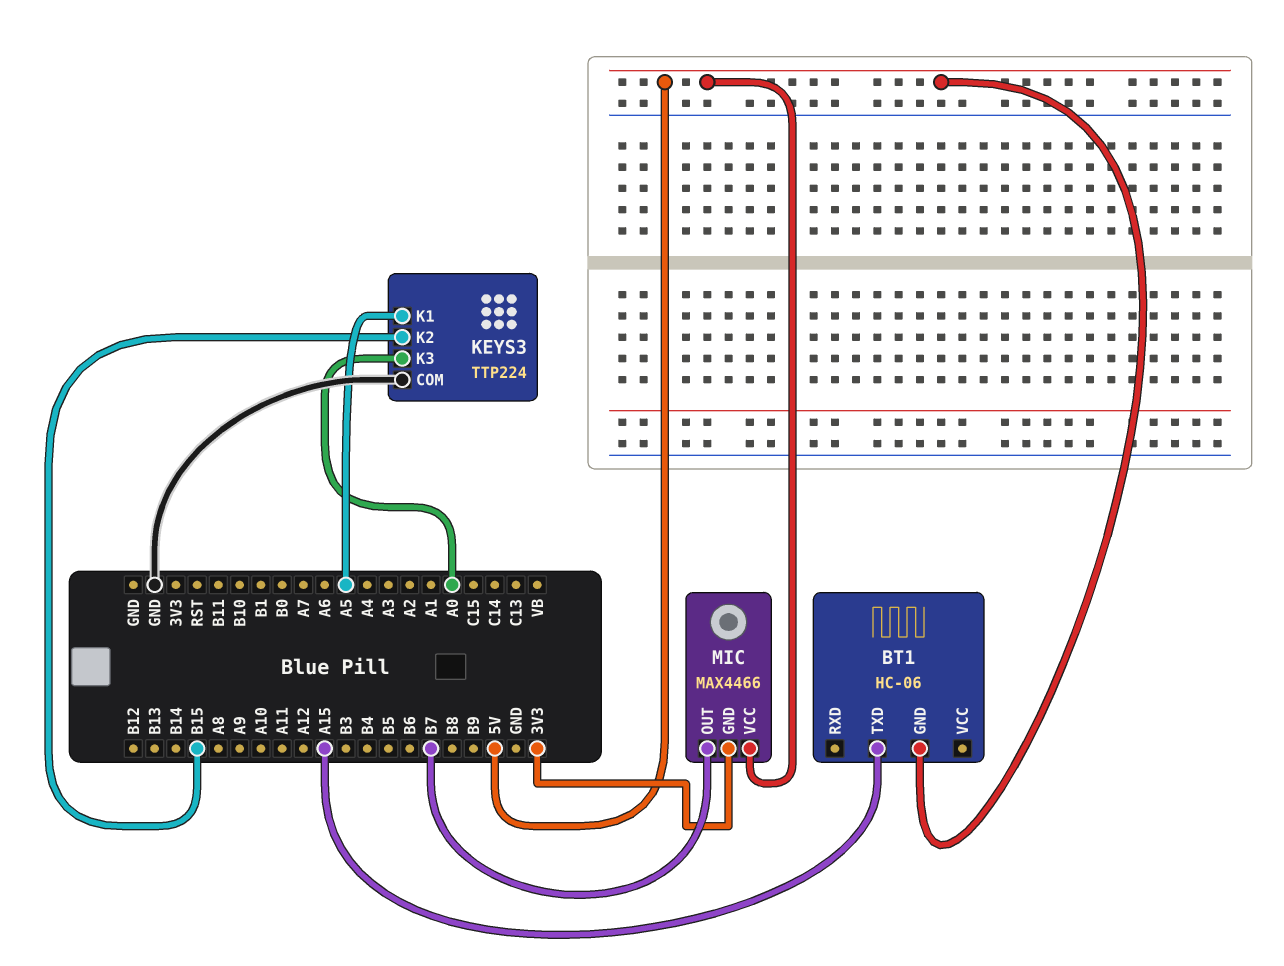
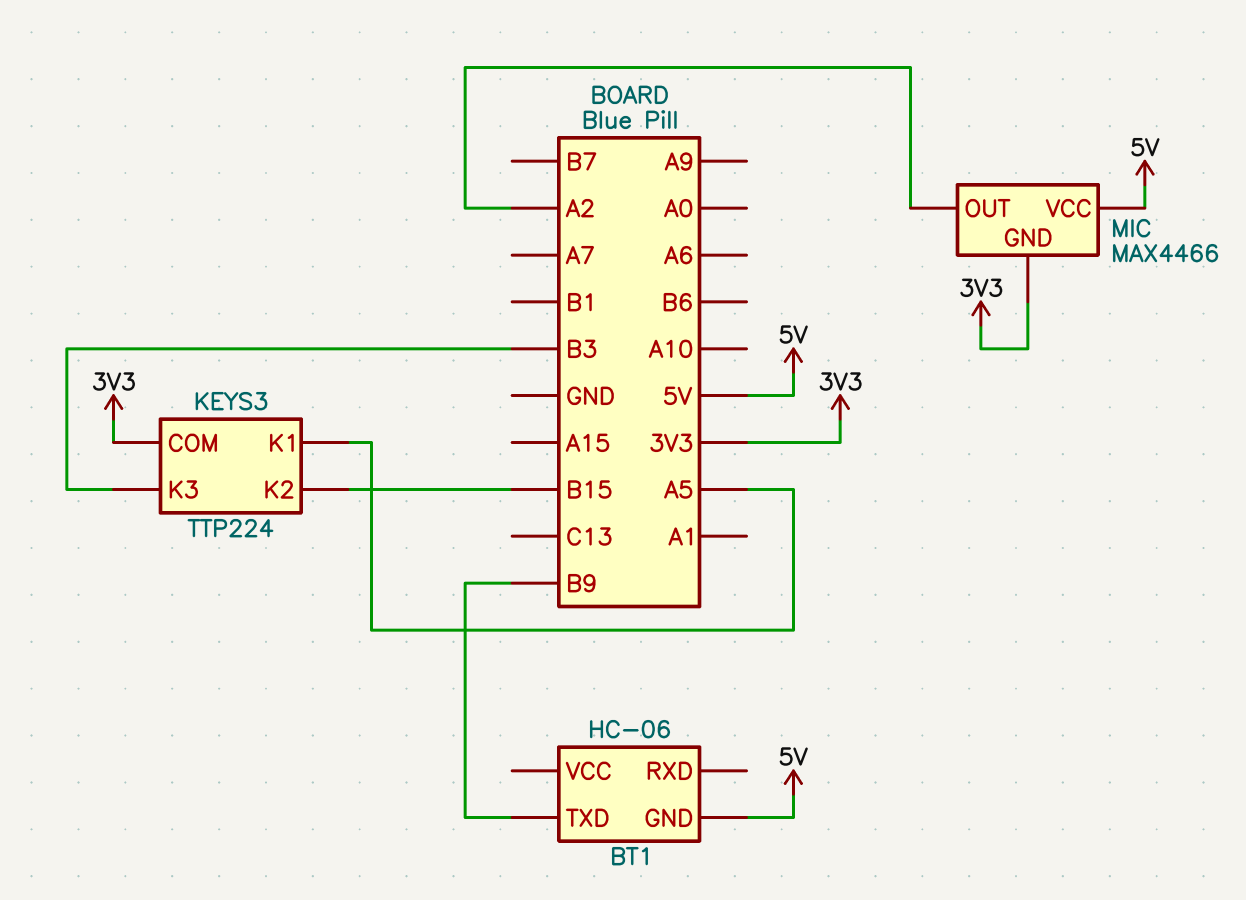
BT1 pin TXD: A15 -> B9
KEYS3 pin COM: GND -> 3V3
KEYS3 pin K3: A0 -> B3
MIC pin OUT: B7 -> A2

